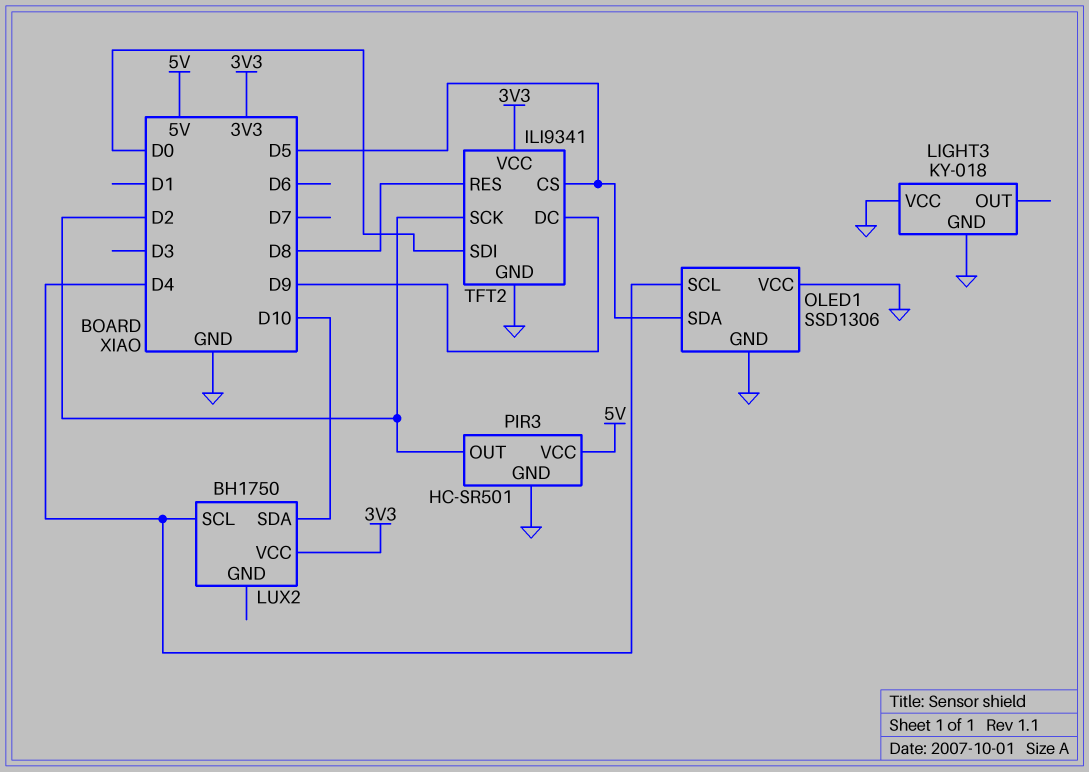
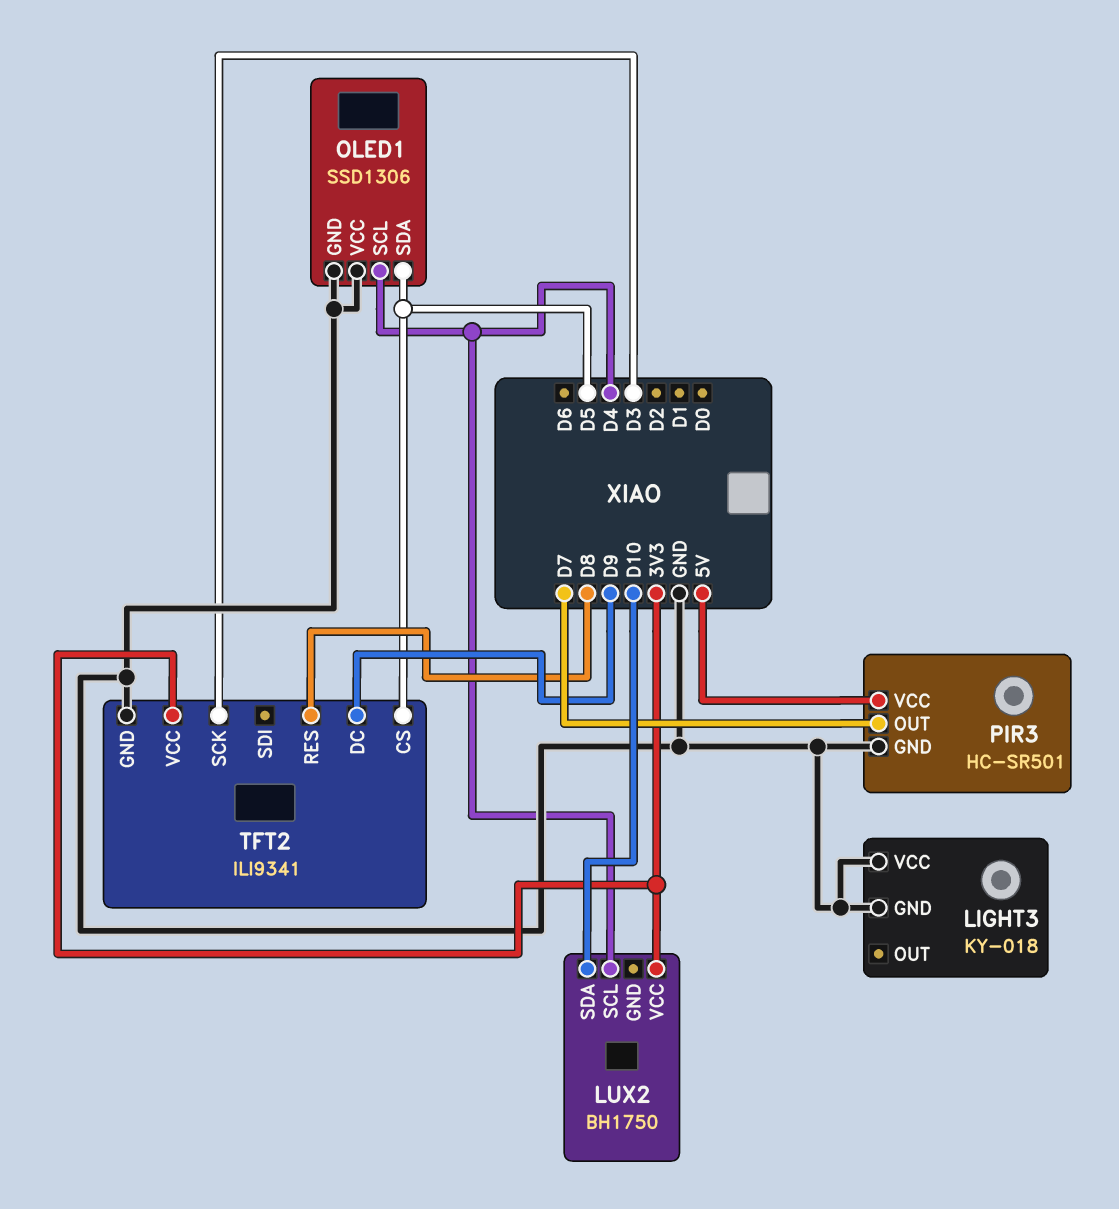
PIR3 pin OUT: D2 -> D7
TFT2 pin SCK: D2 -> D3
TFT2 pin SDI: D0 -> none

